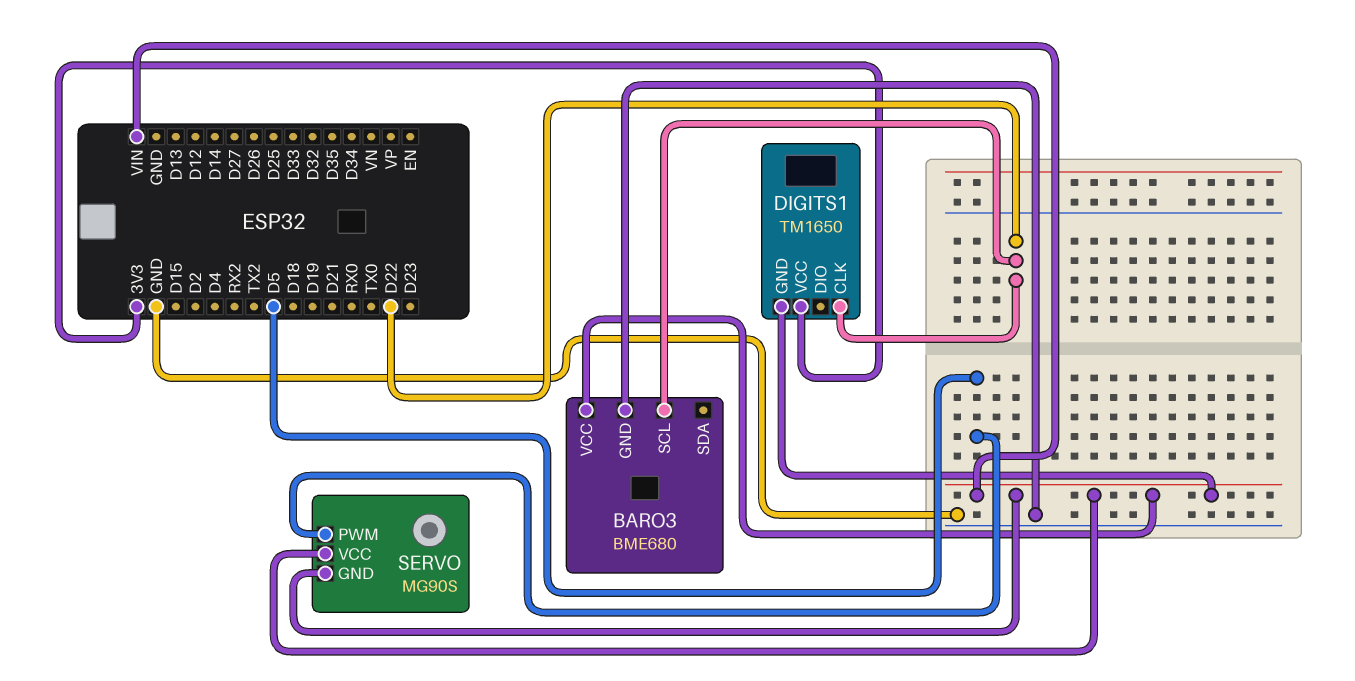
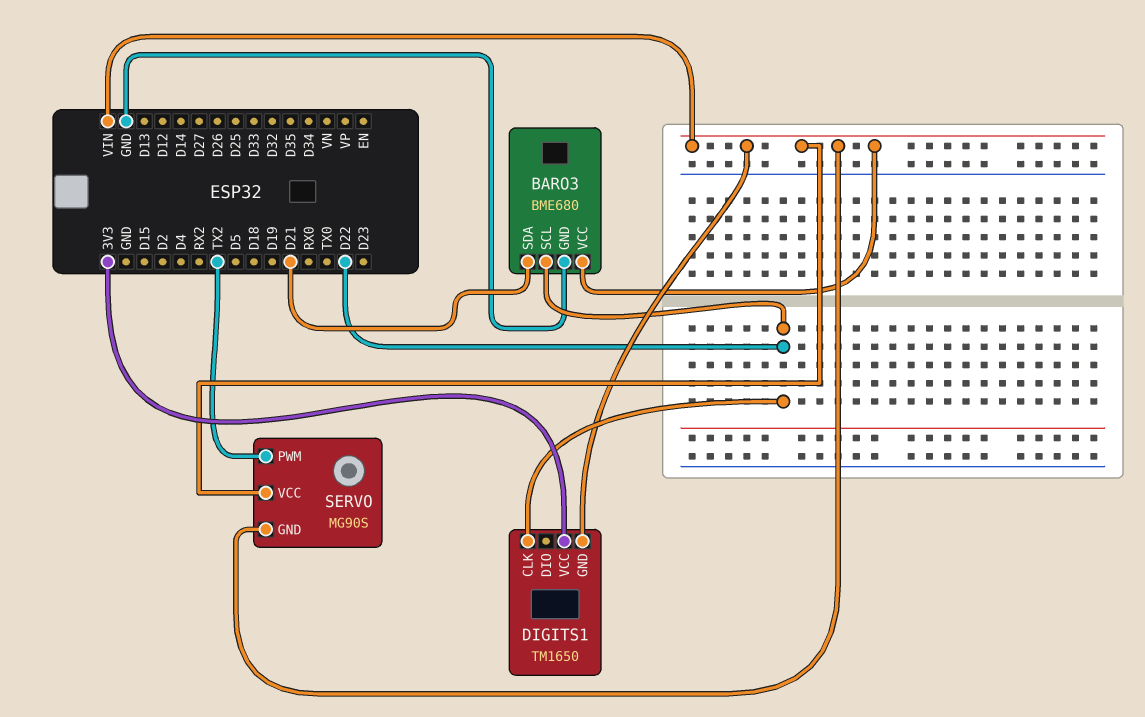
BARO3 pin SDA: none -> D21
SERVO pin PWM: D5 -> TX2

